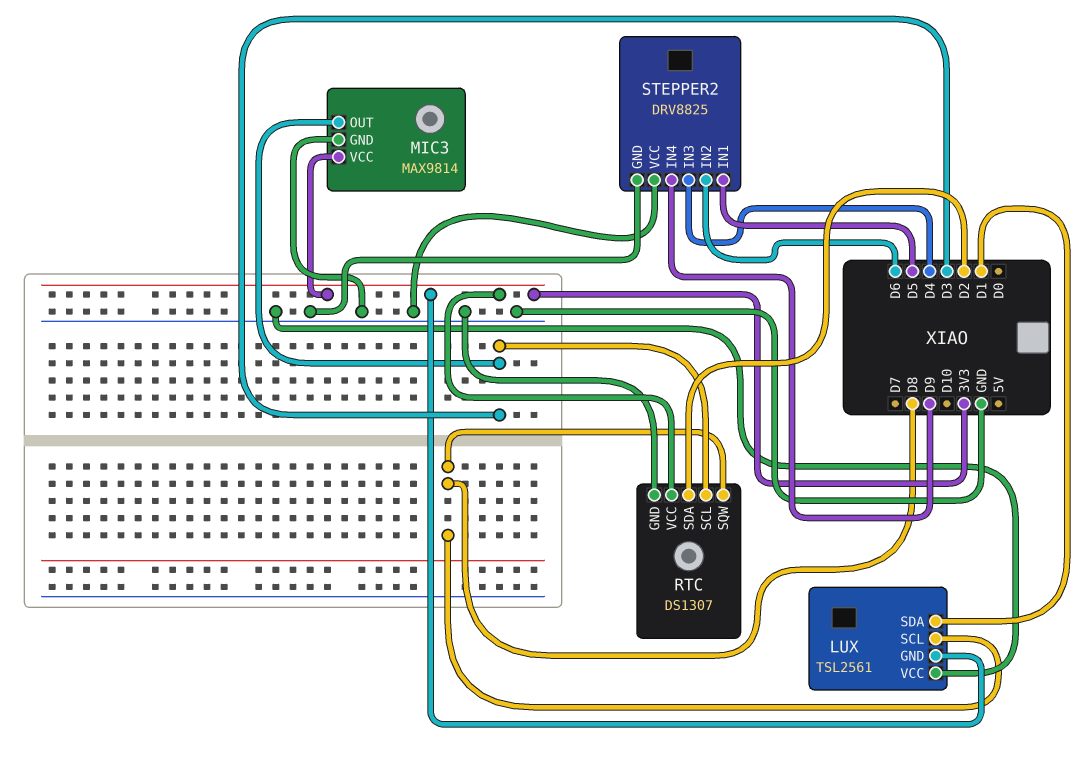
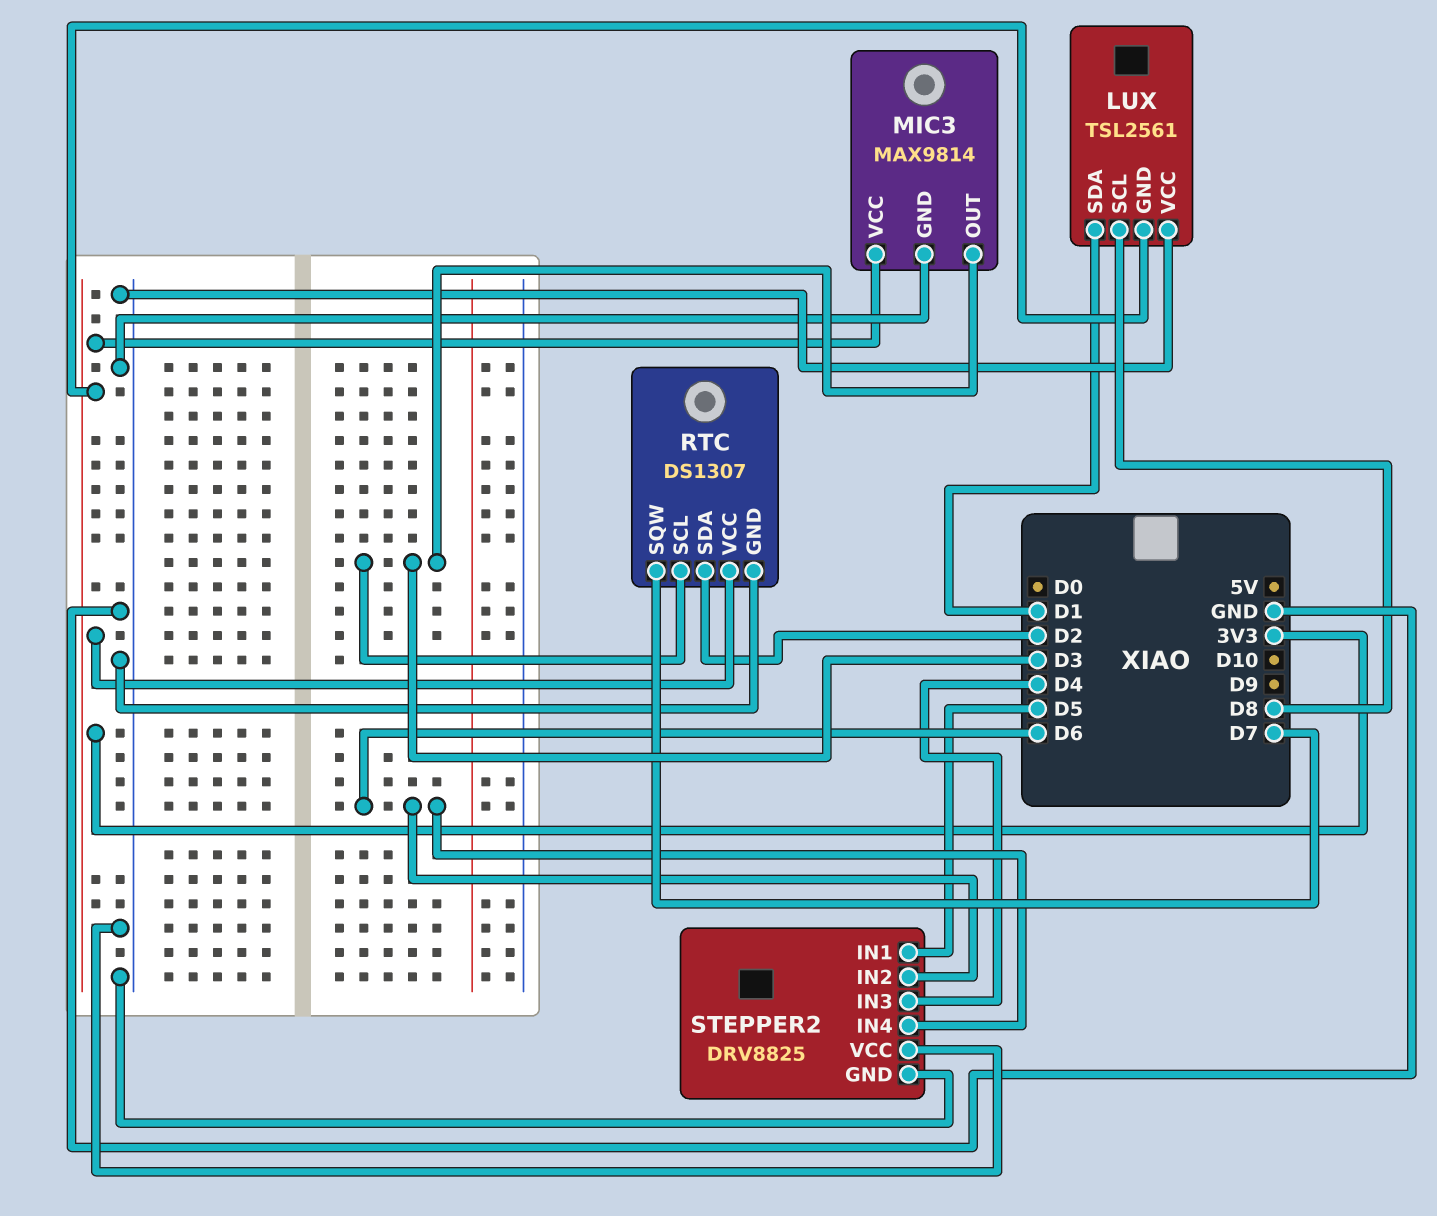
RTC pin SQW: D8 -> D7
STEPPER2 pin IN4: D9 -> D6

